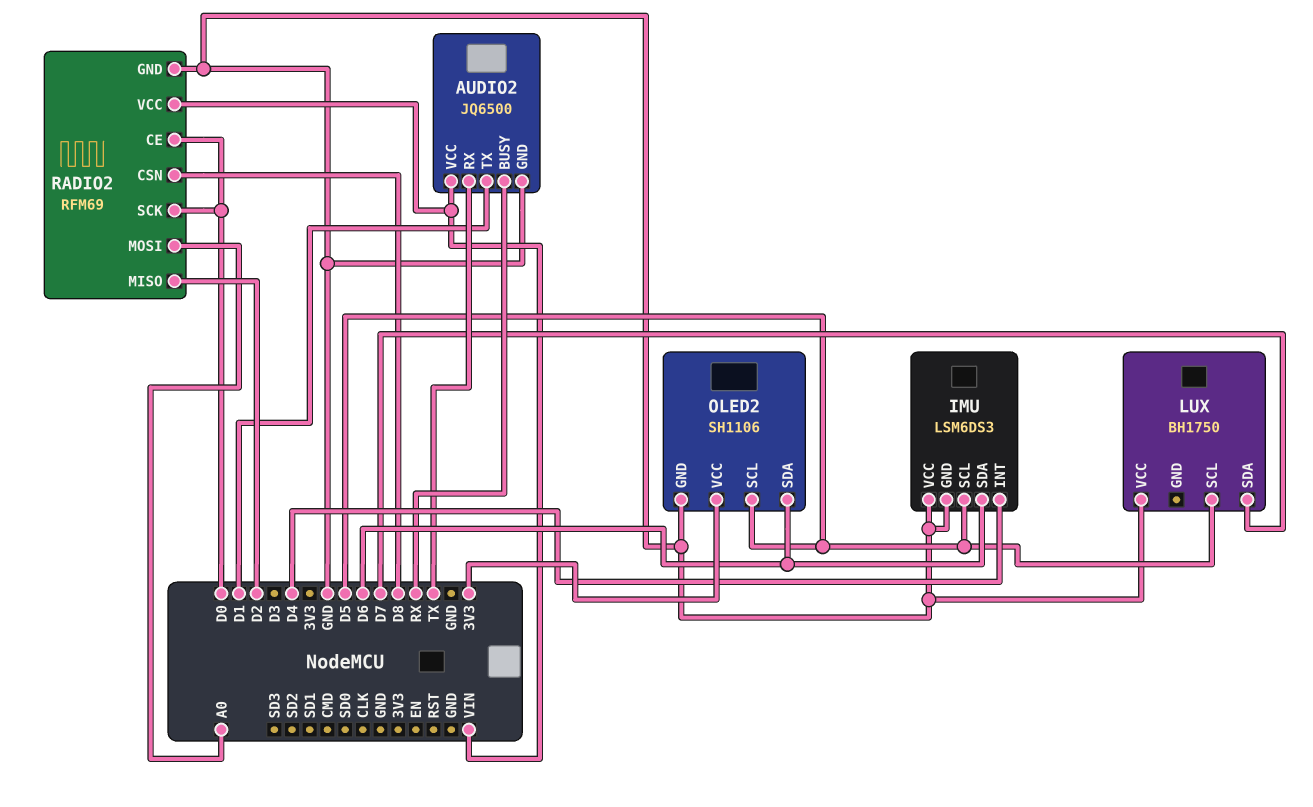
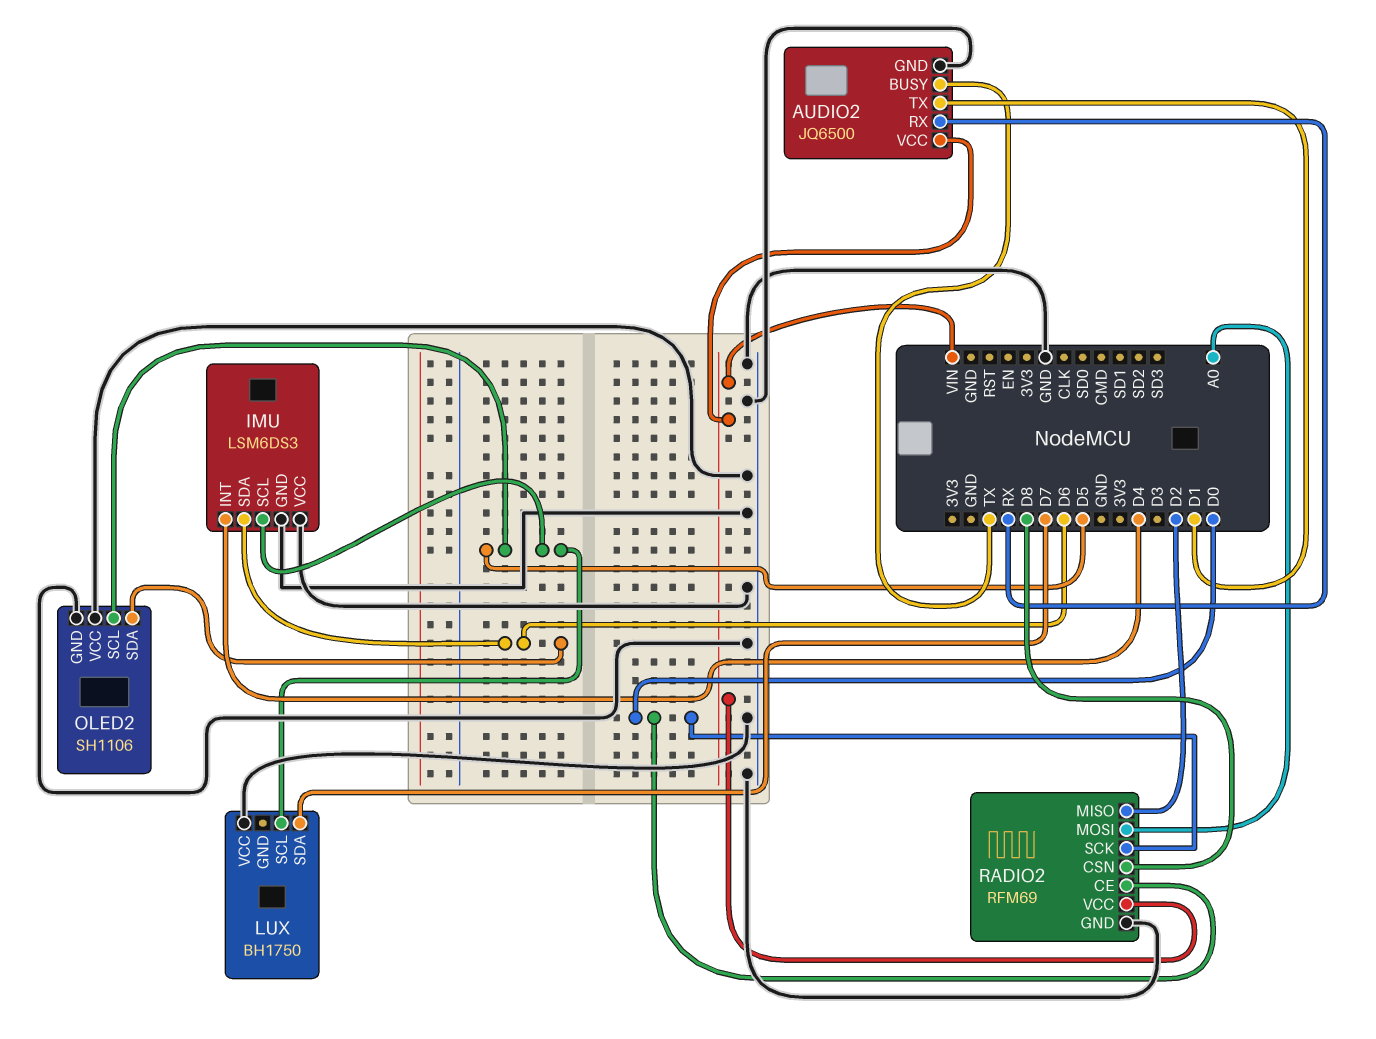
AUDIO2 pin BUSY: RX -> TX
AUDIO2 pin RX: TX -> RX
OLED2 pin VCC: 3V3 -> GND

